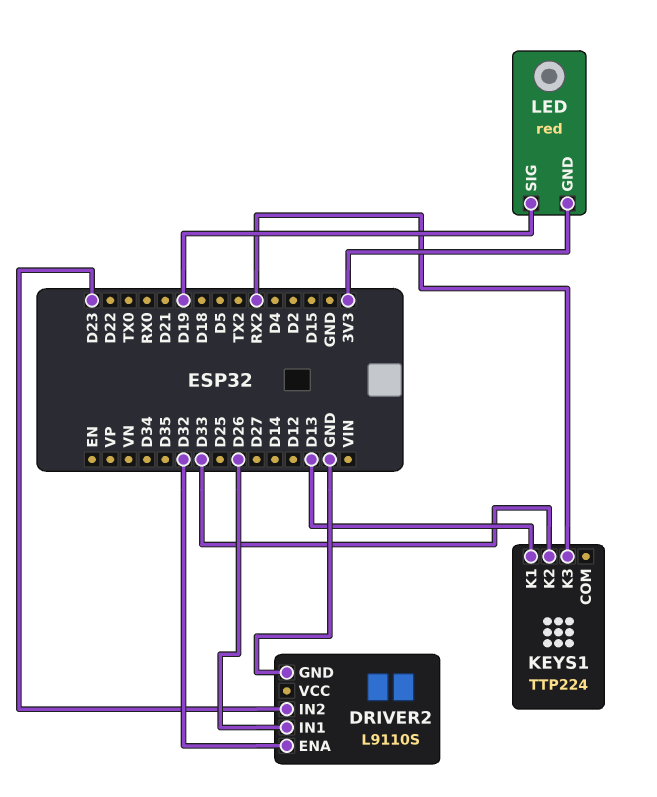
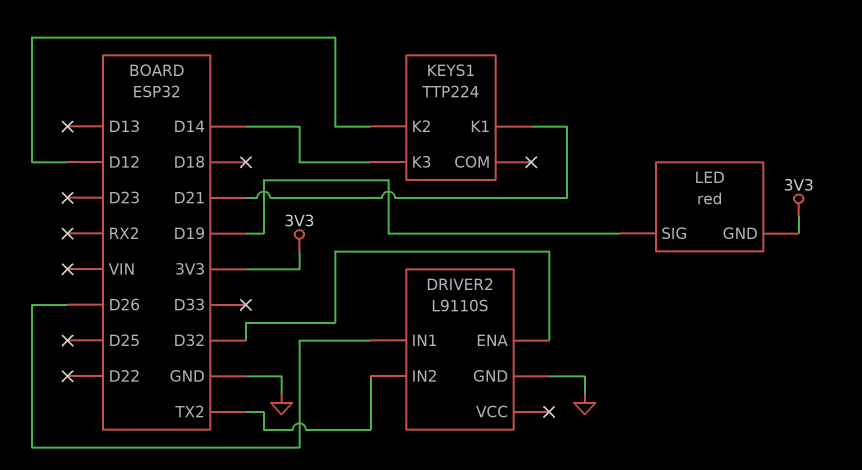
DRIVER2 pin IN2: D23 -> TX2
KEYS1 pin K1: D13 -> D21
KEYS1 pin K2: D33 -> D12
KEYS1 pin K3: RX2 -> D14

